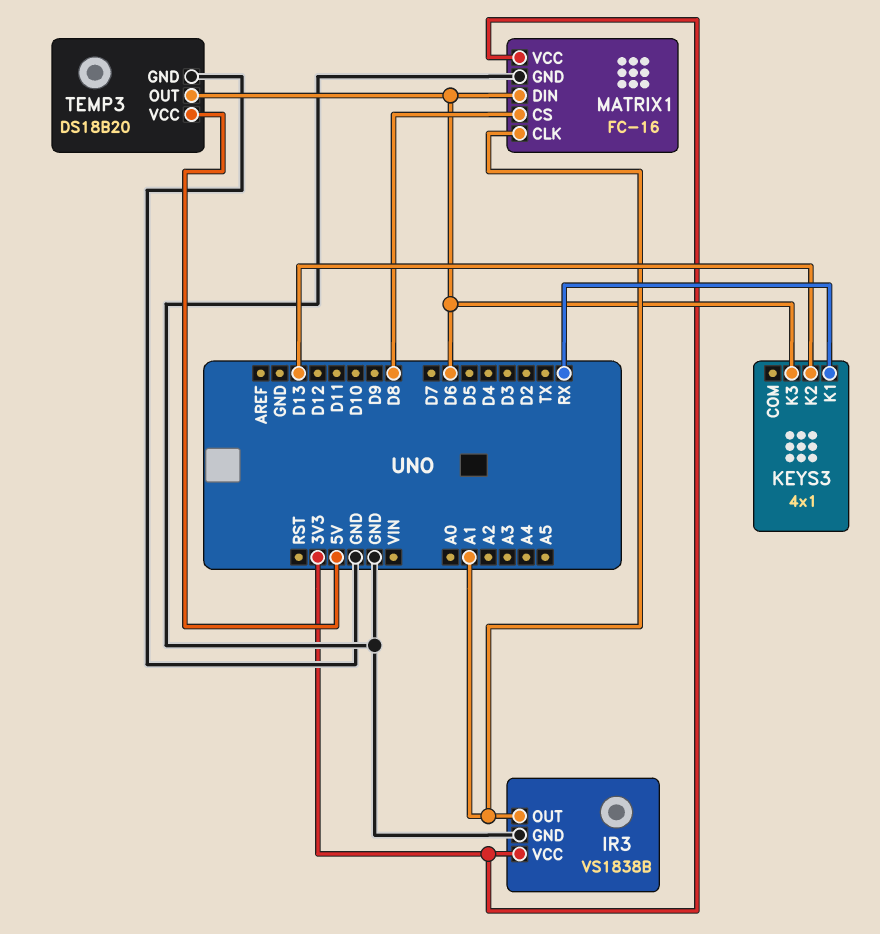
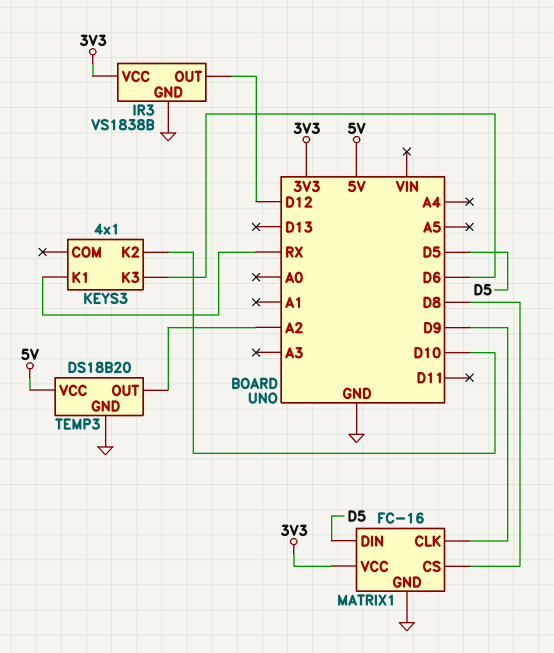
IR3 pin OUT: A1 -> D12
KEYS3 pin K2: D13 -> D10
MATRIX1 pin CLK: A1 -> D9
MATRIX1 pin DIN: D6 -> D5
TEMP3 pin OUT: D6 -> A2

